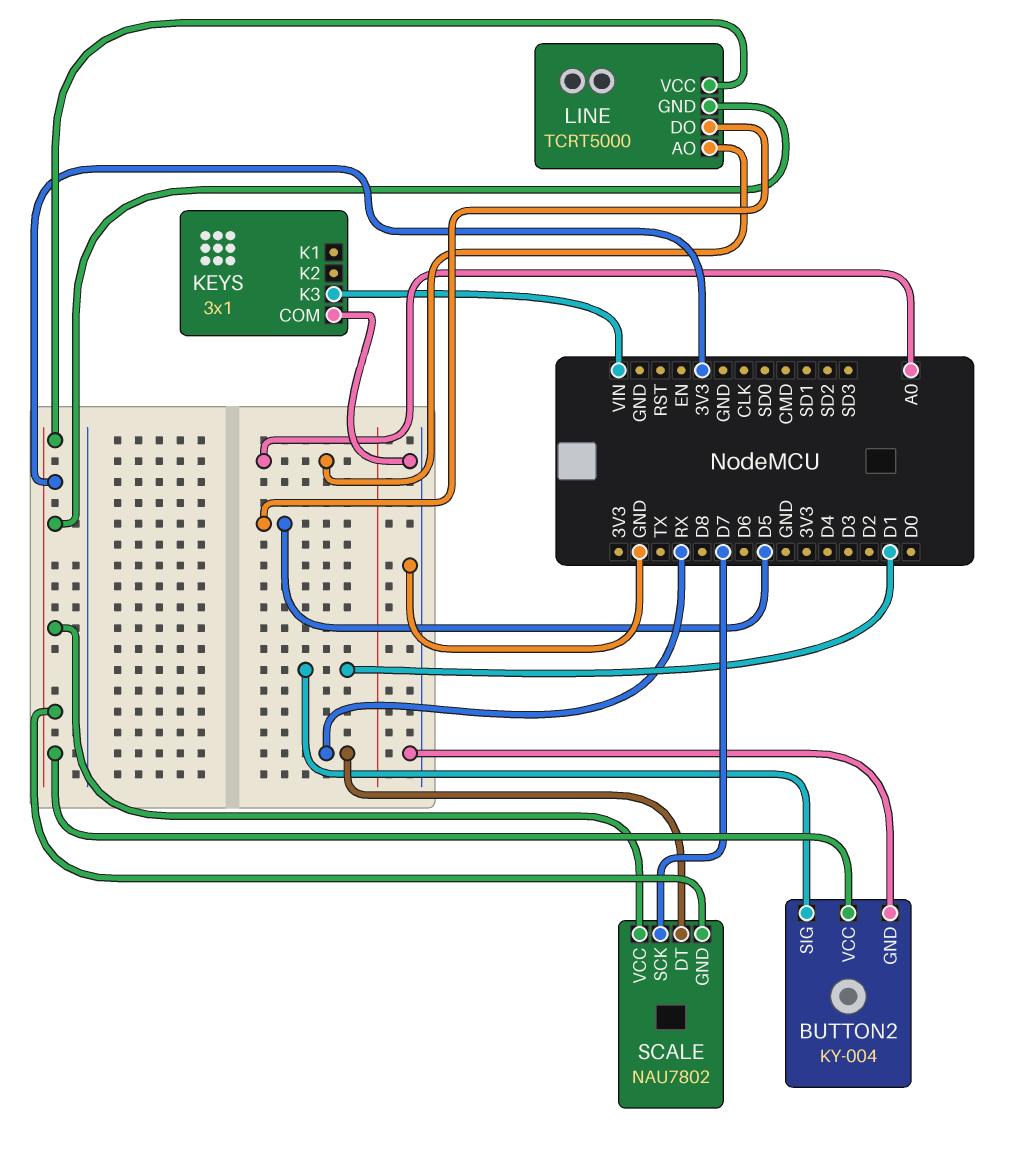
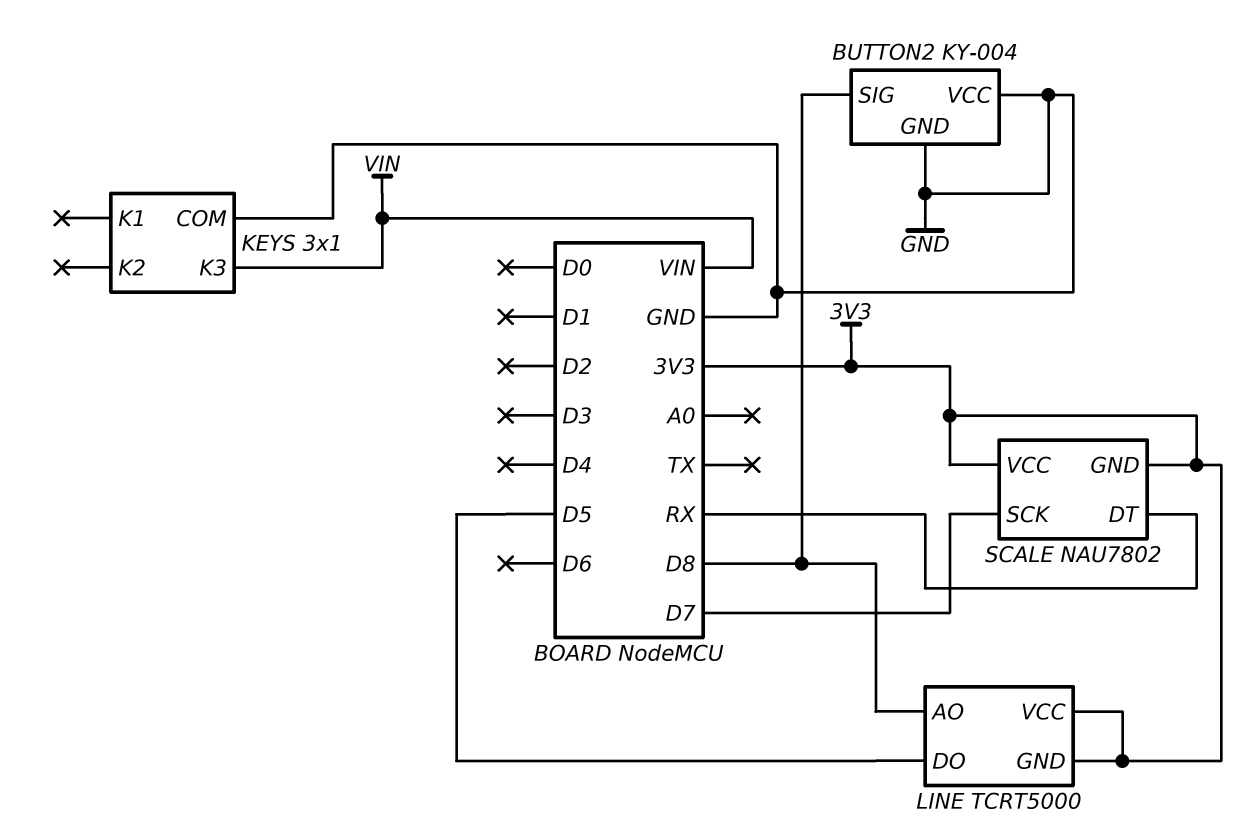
BUTTON2 pin SIG: D1 -> D8
BUTTON2 pin VCC: 3V3 -> GND
LINE pin AO: A0 -> D8

